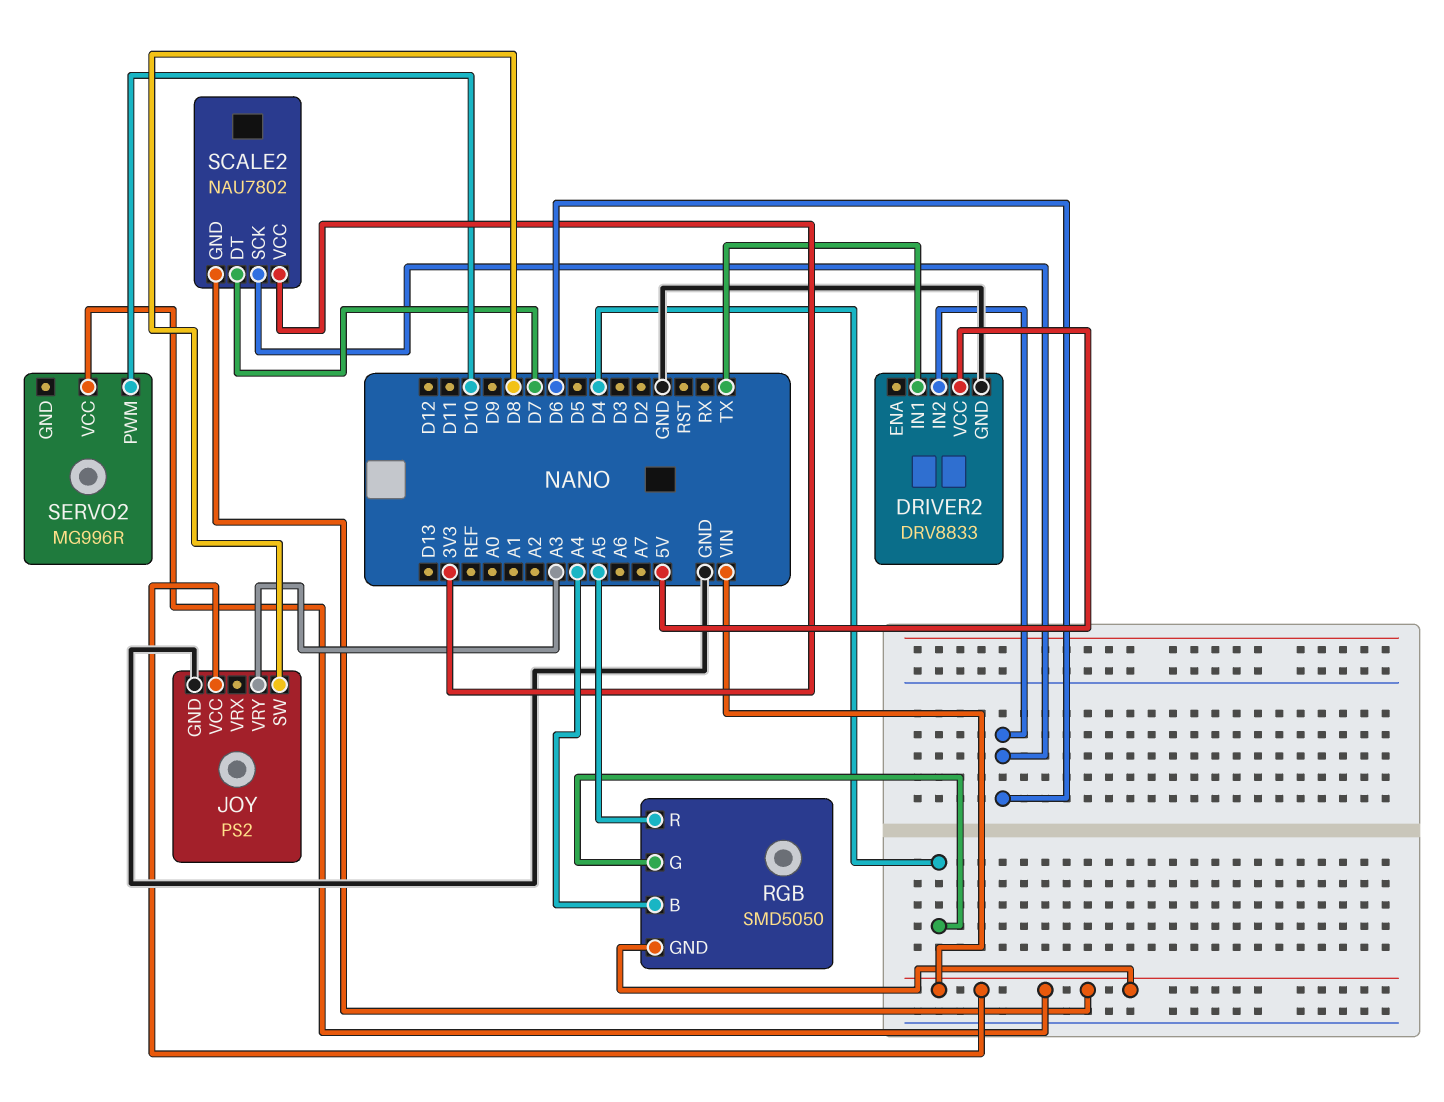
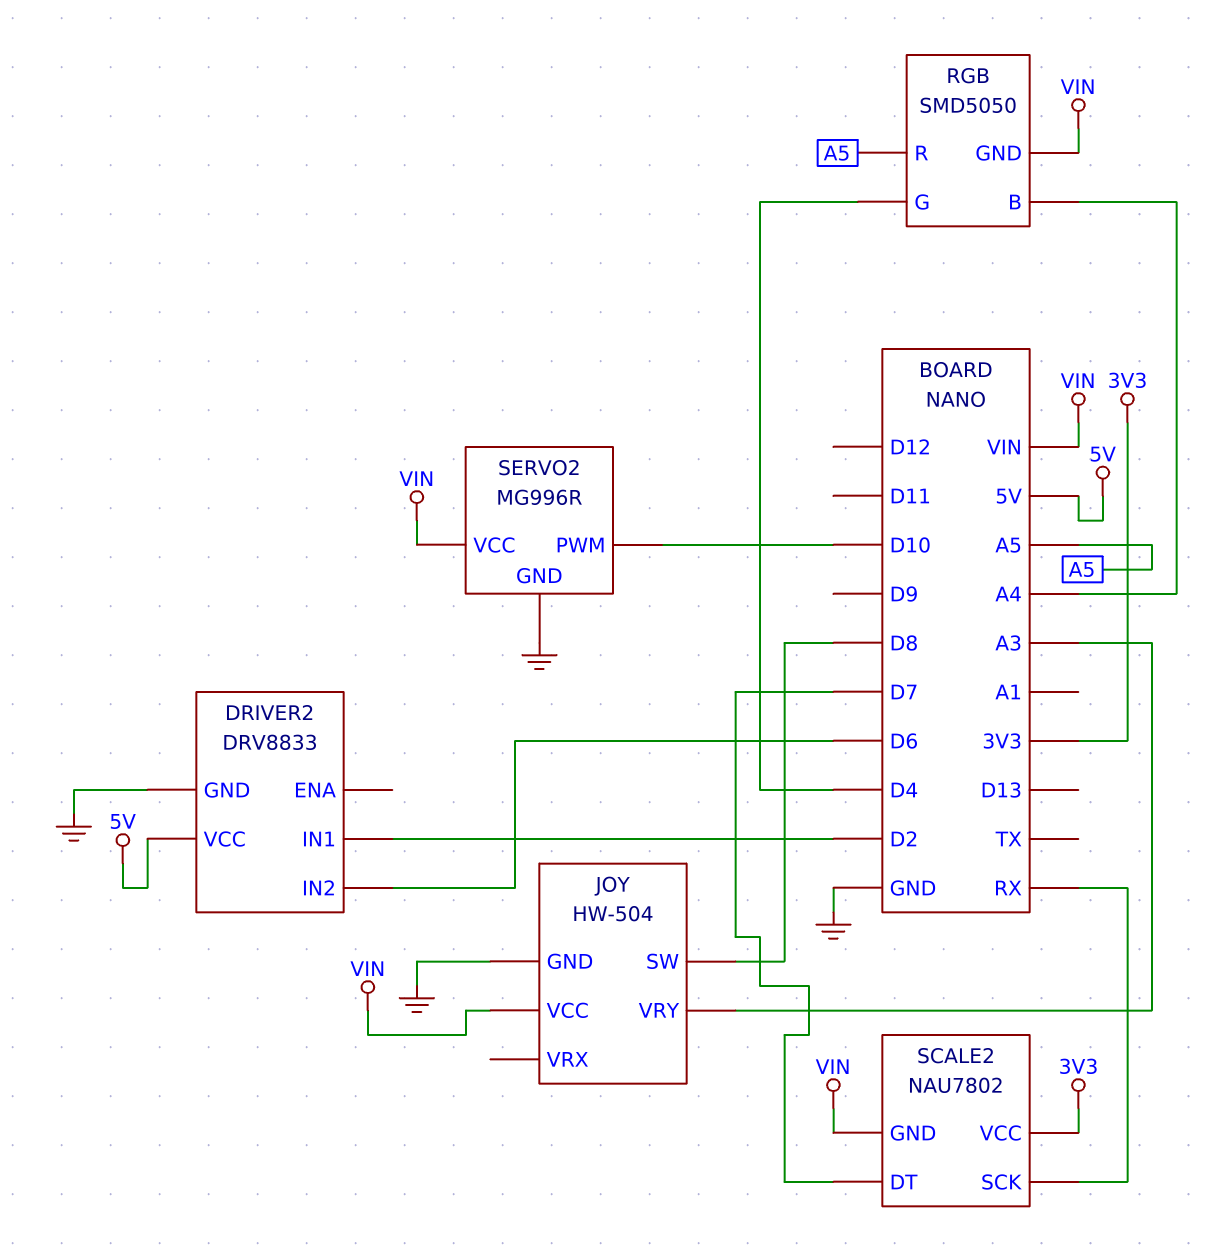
DRIVER2 pin IN1: TX -> D2
JOY: PS2 -> HW-504
SCALE2 pin SCK: D6 -> RX
SERVO2 pin GND: none -> GND

